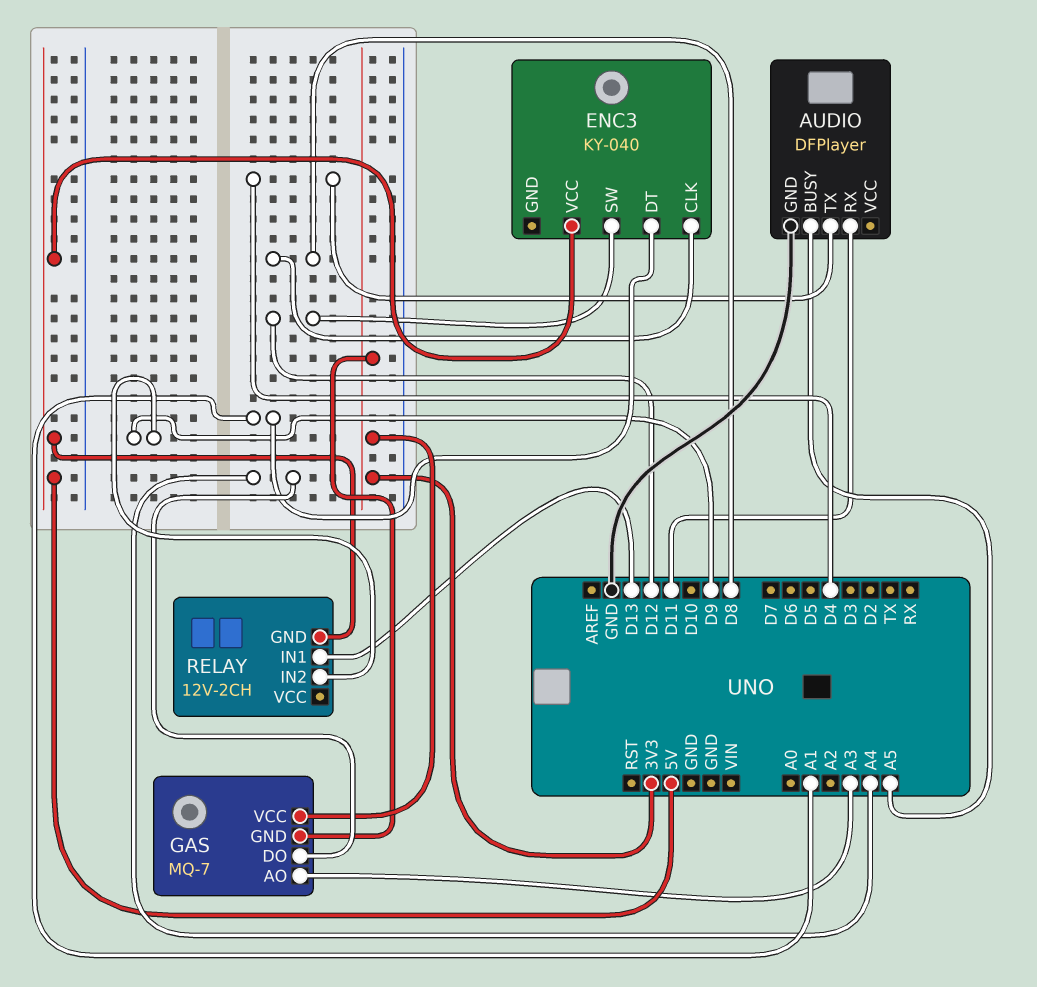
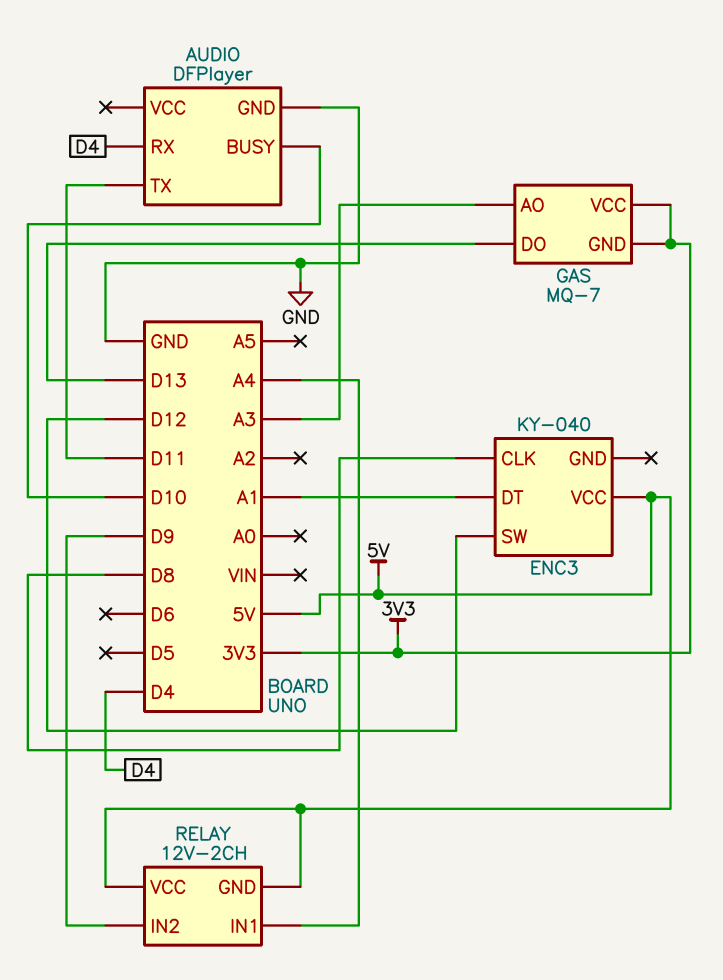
AUDIO pin BUSY: A5 -> D10
AUDIO pin RX: D11 -> D4
AUDIO pin TX: D4 -> D11
GAS pin DO: A4 -> D13
RELAY pin IN1: D13 -> A4
RELAY pin VCC: none -> 5V

